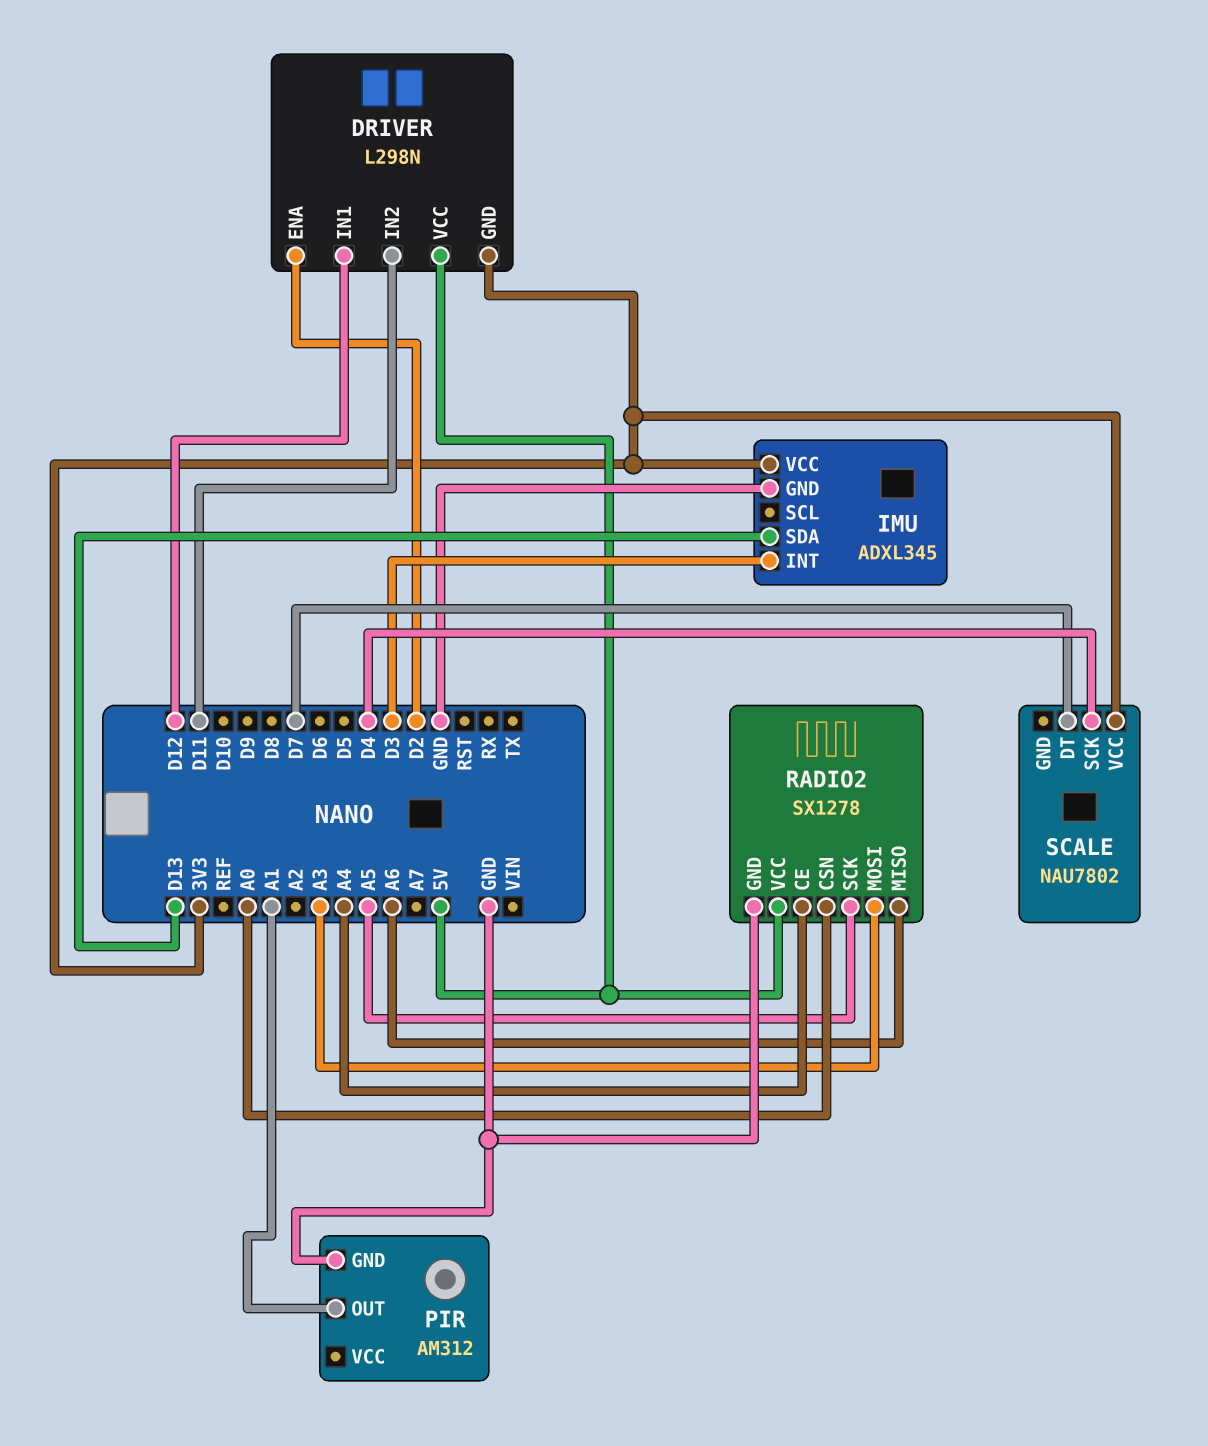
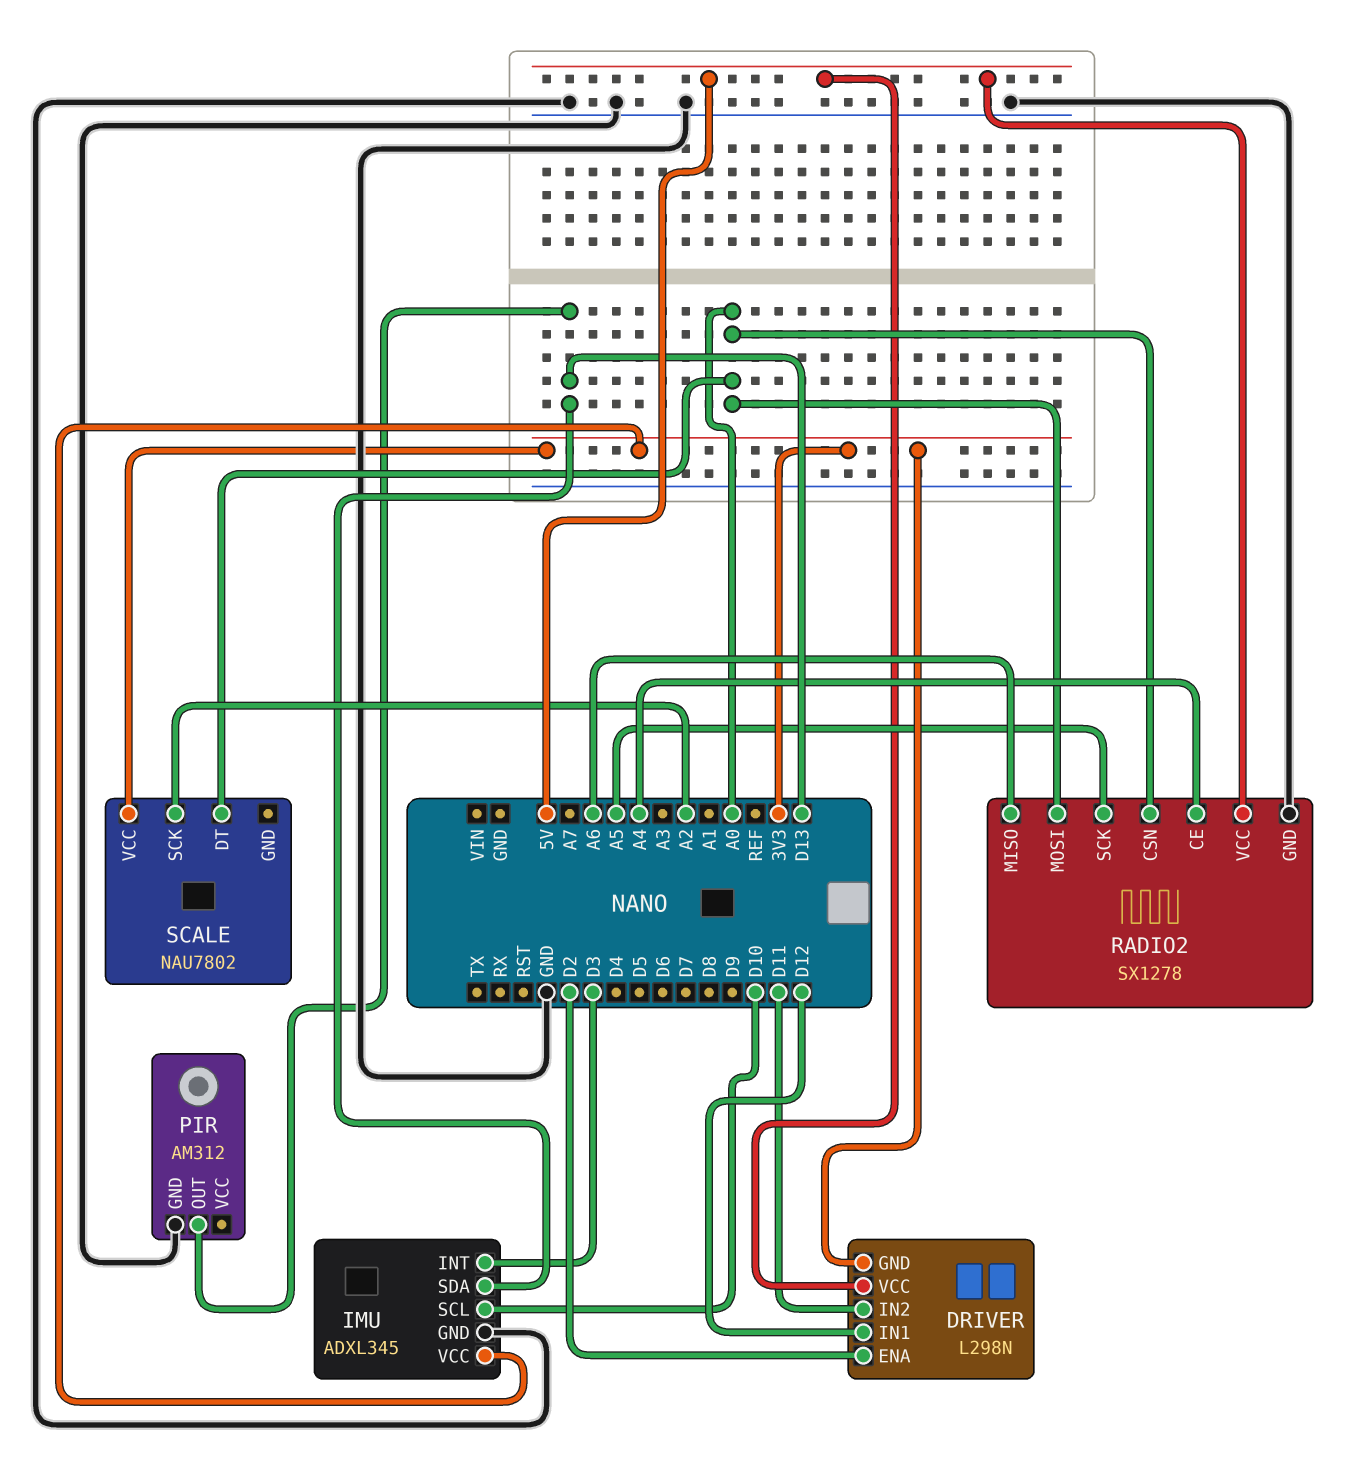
IMU pin SCL: none -> D10
PIR pin OUT: A1 -> D13
RADIO2 pin MOSI: A3 -> A0
SCALE pin DT: D7 -> A0
SCALE pin SCK: D4 -> A2

